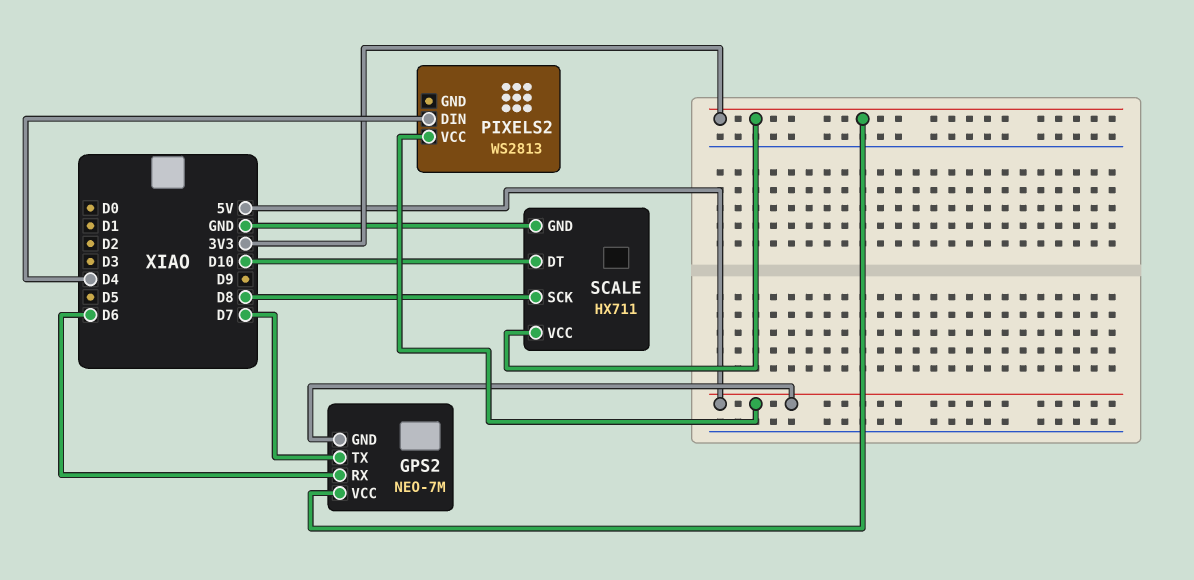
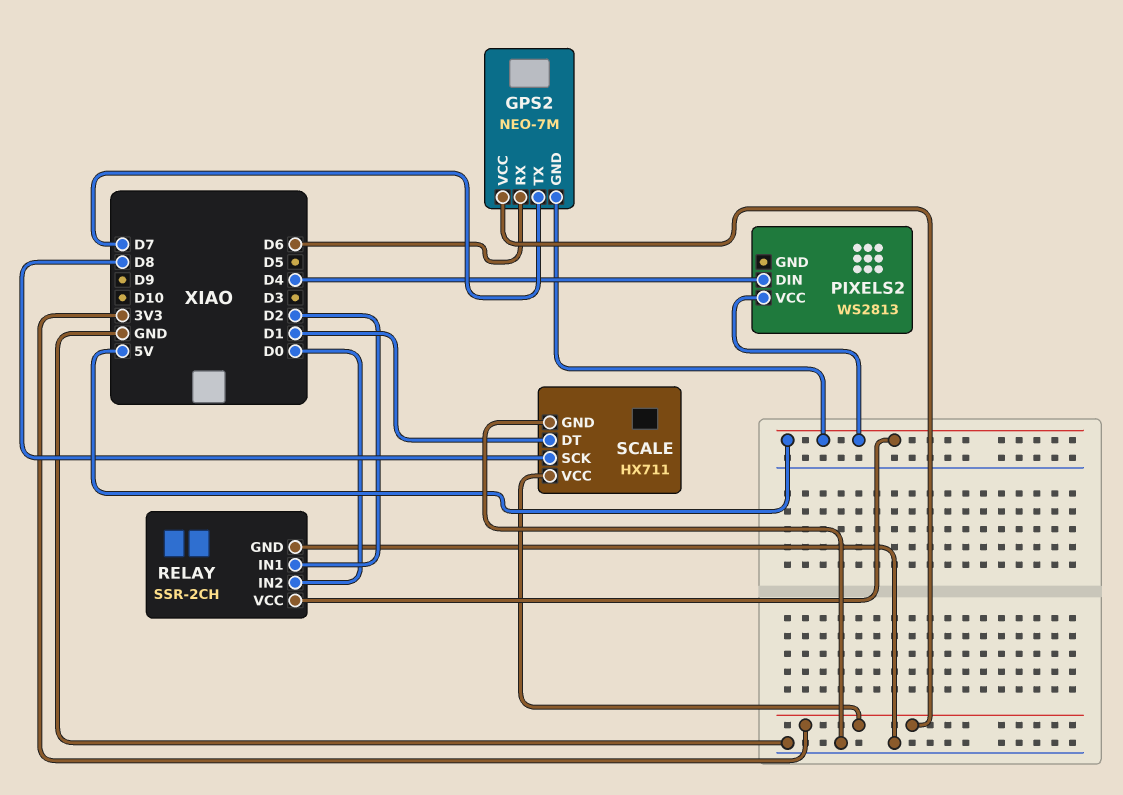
RELAY: none -> SSR-2CH
RELAY pin GND: none -> GND
RELAY pin IN1: none -> D2
RELAY pin IN2: none -> D0
RELAY pin VCC: none -> 5V
SCALE pin DT: D10 -> D1

